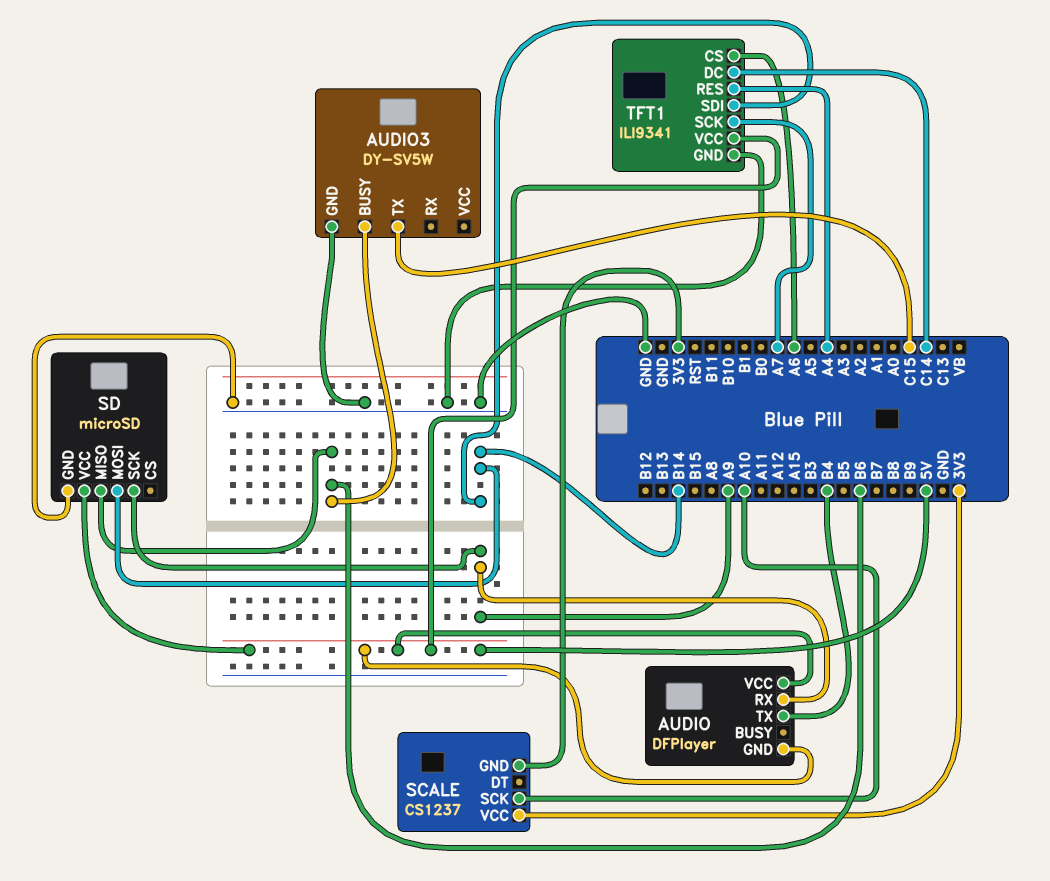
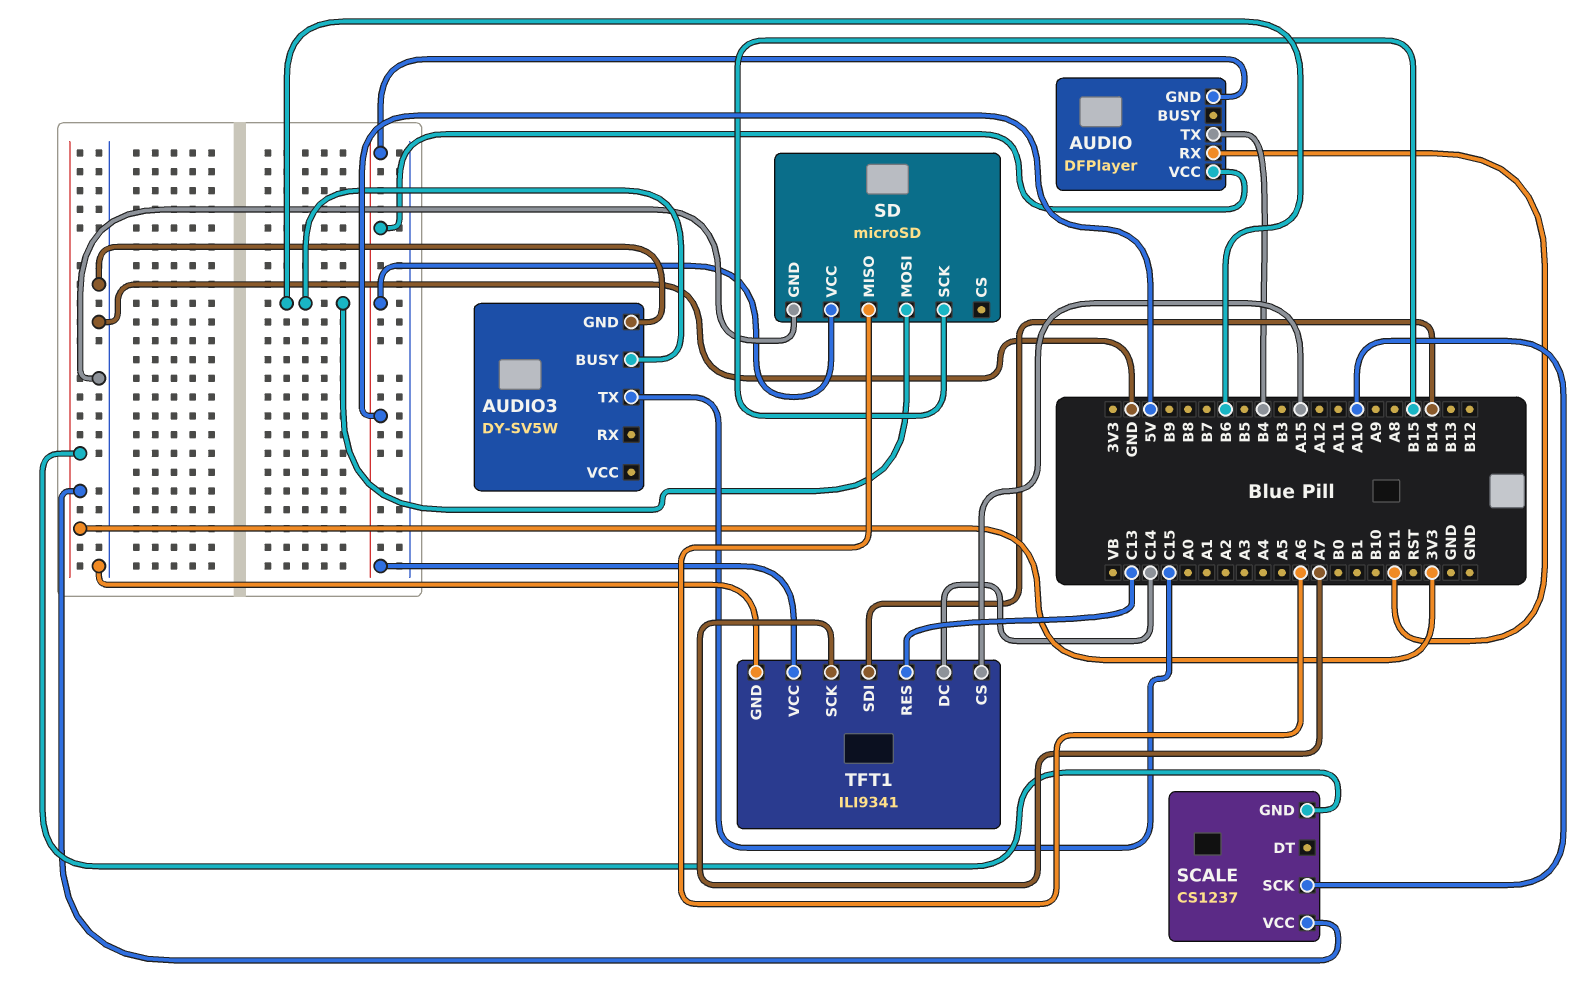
AUDIO pin RX: A9 -> B11
SD pin MISO: B6 -> A6
SD pin MOSI: B14 -> B6
SD pin SCK: A9 -> B15
TFT1 pin CS: A6 -> A15
TFT1 pin RES: A4 -> C13

